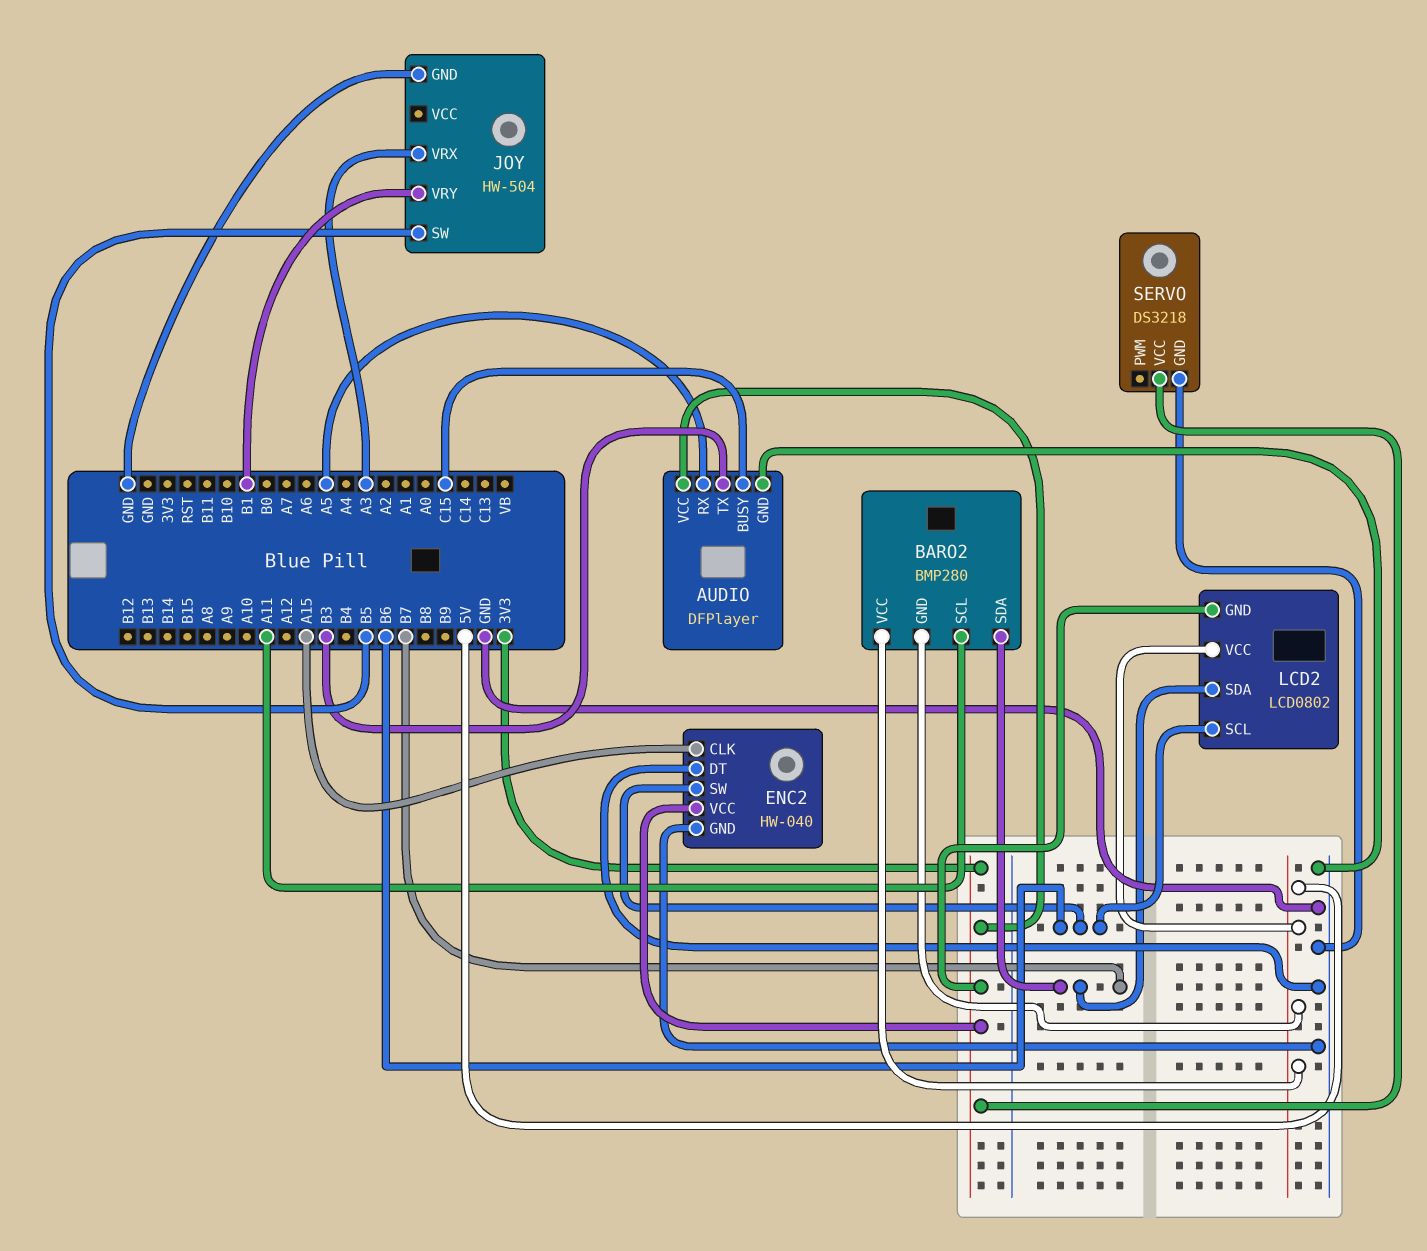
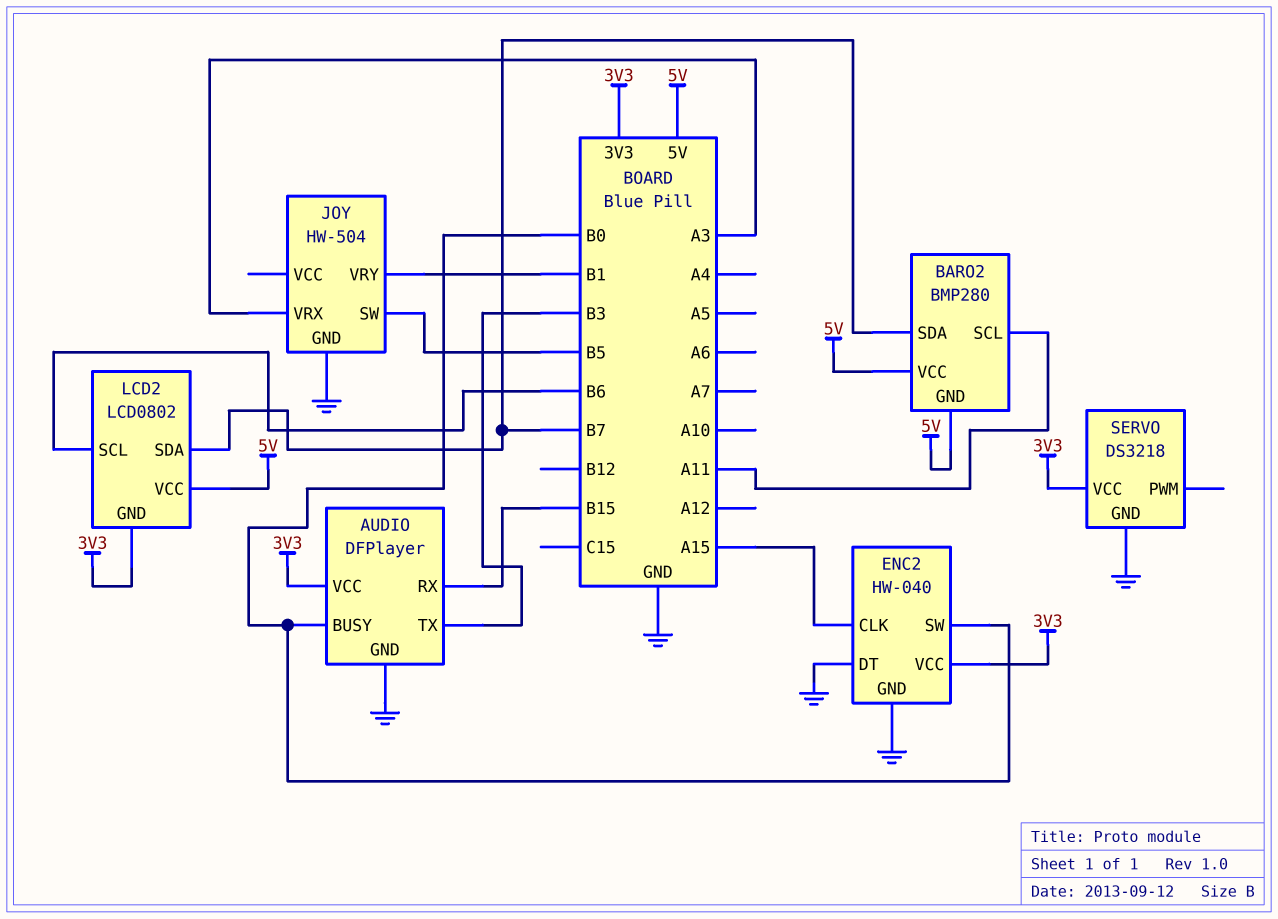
AUDIO pin BUSY: C15 -> B0
AUDIO pin RX: A5 -> B15
ENC2 pin SW: B6 -> B0

